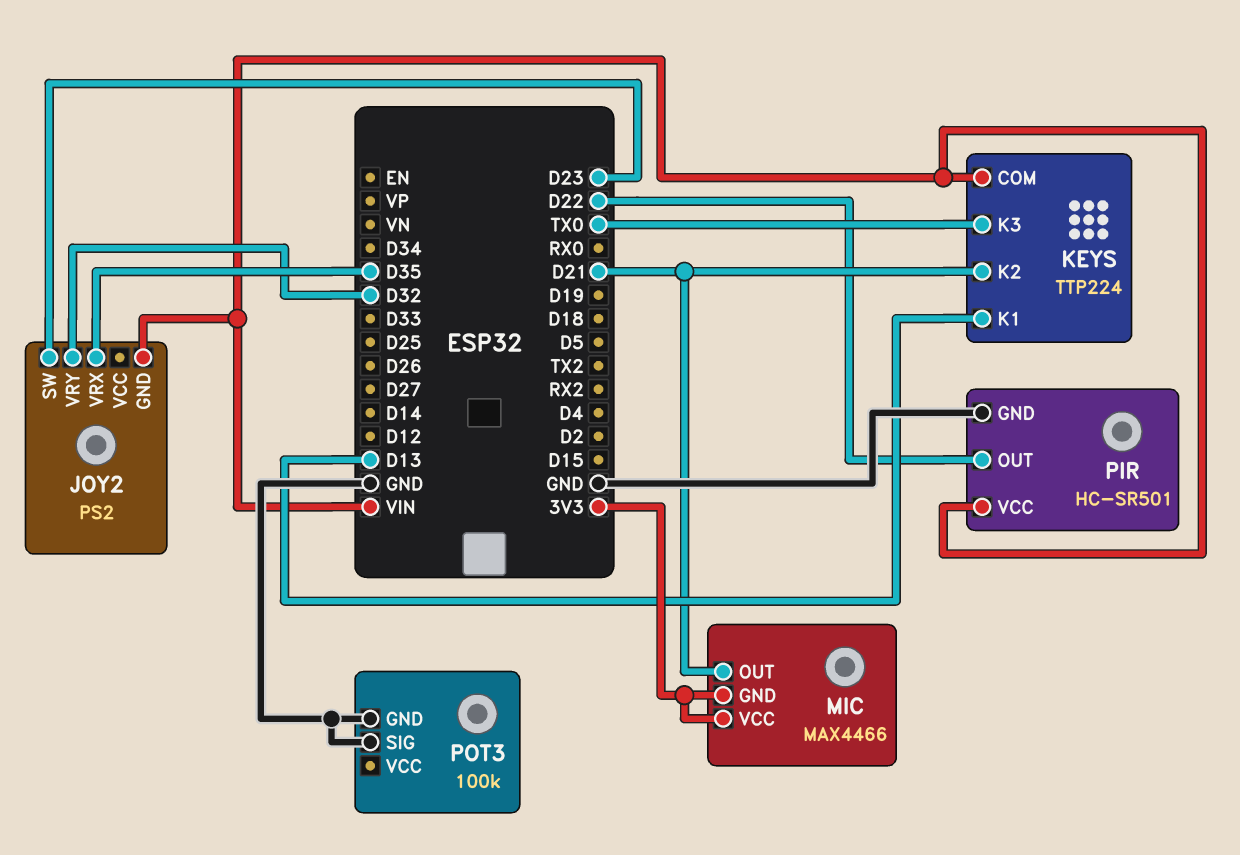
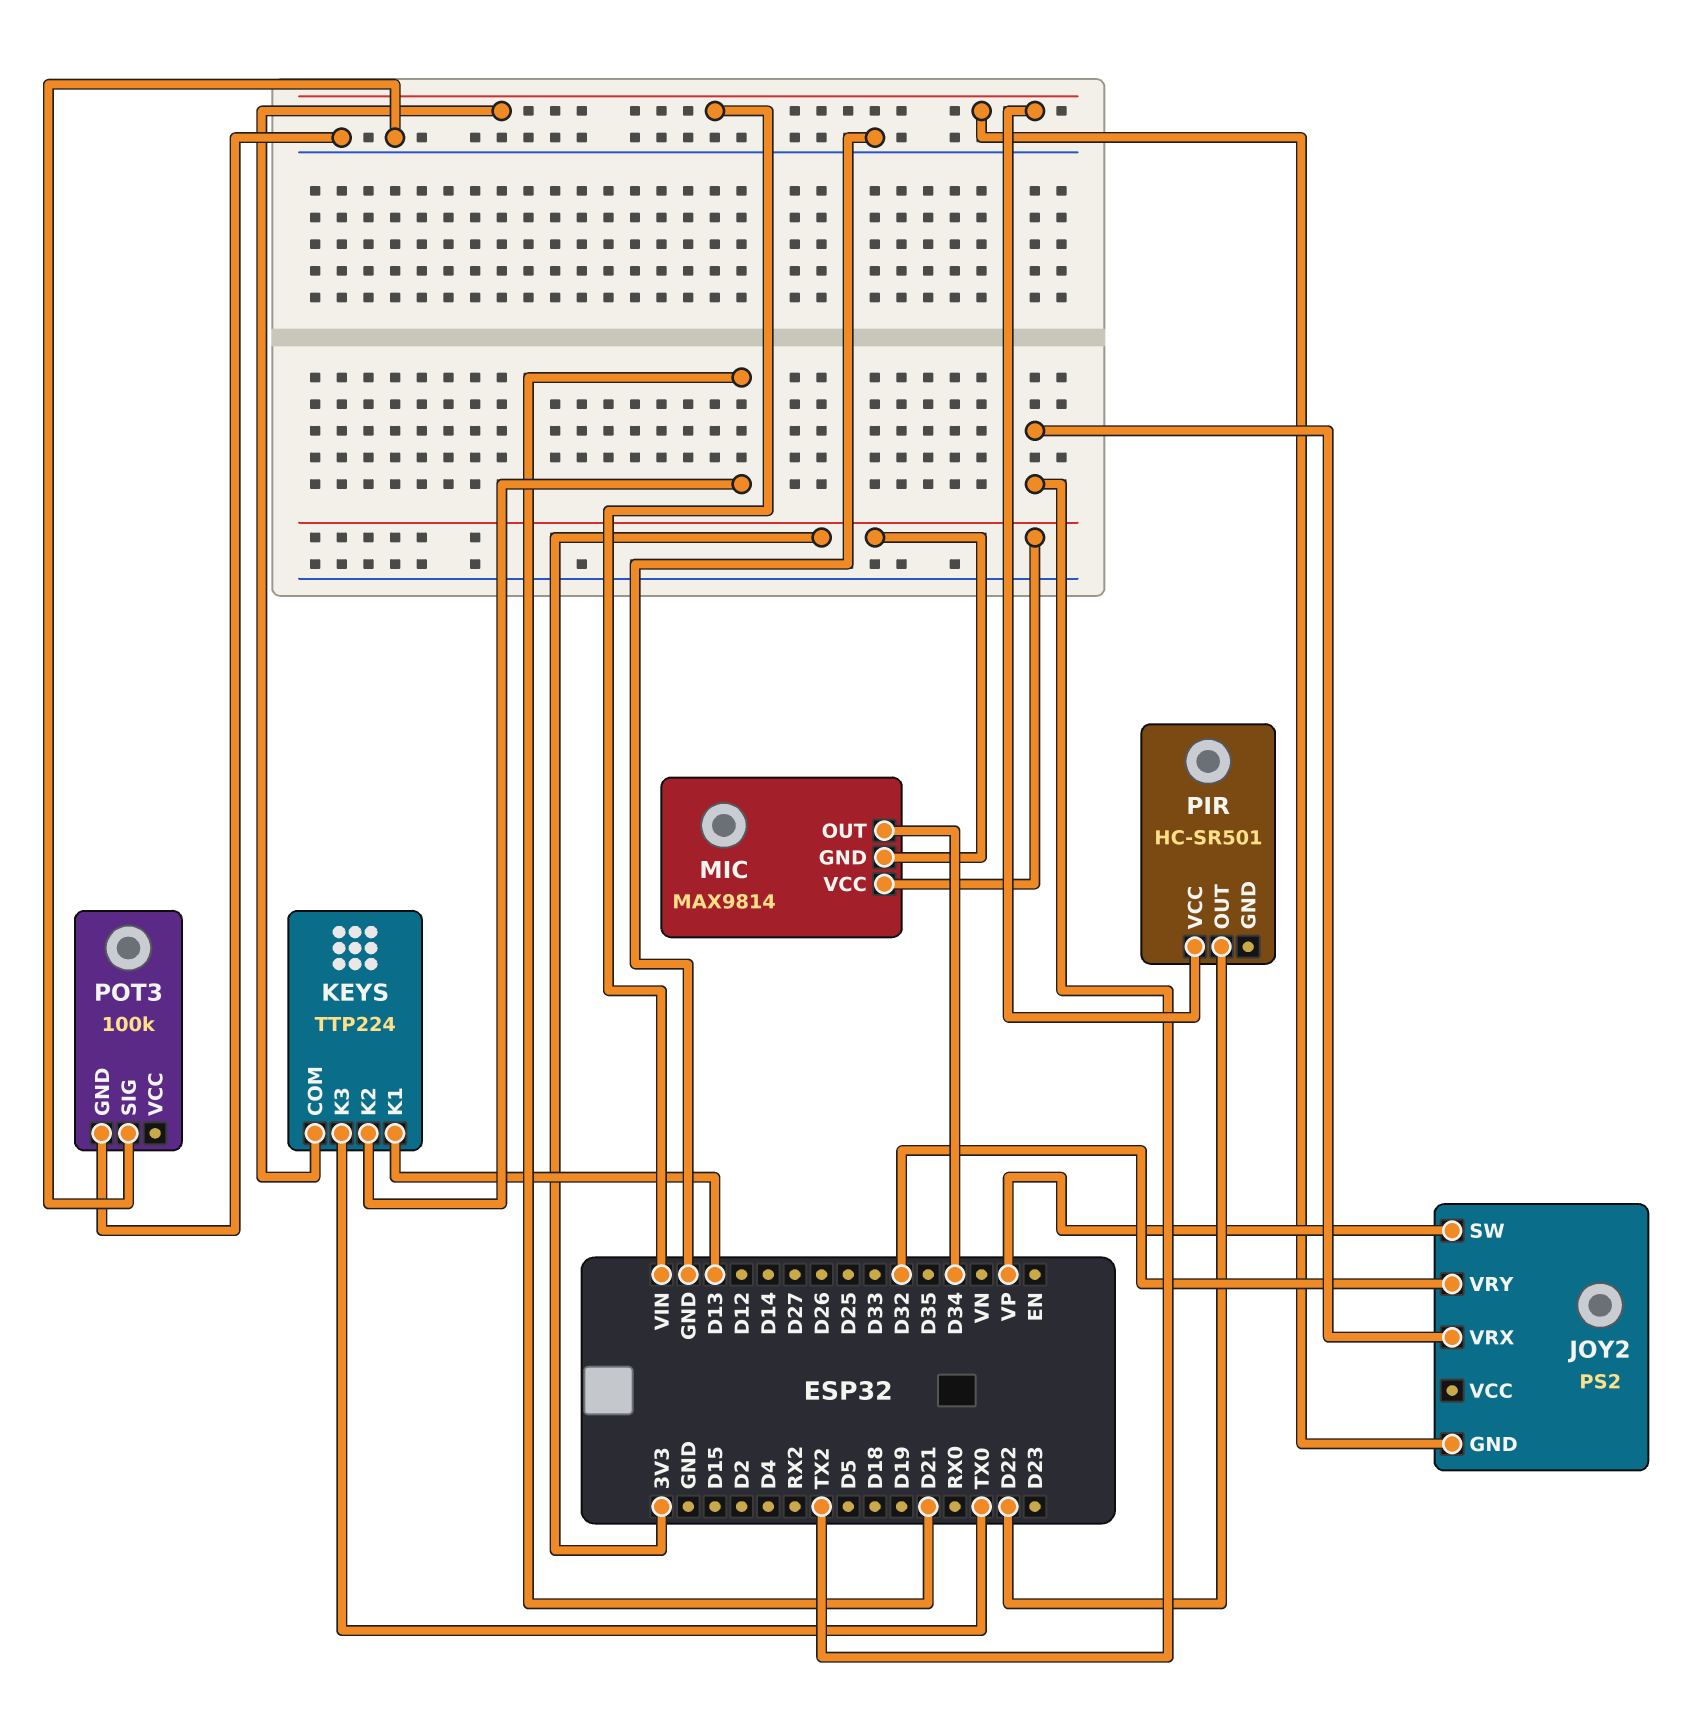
JOY2 pin SW: D23 -> VP
JOY2 pin VRX: D35 -> TX2
MIC: MAX4466 -> MAX9814
MIC pin OUT: D21 -> D34
PIR pin GND: GND -> none

